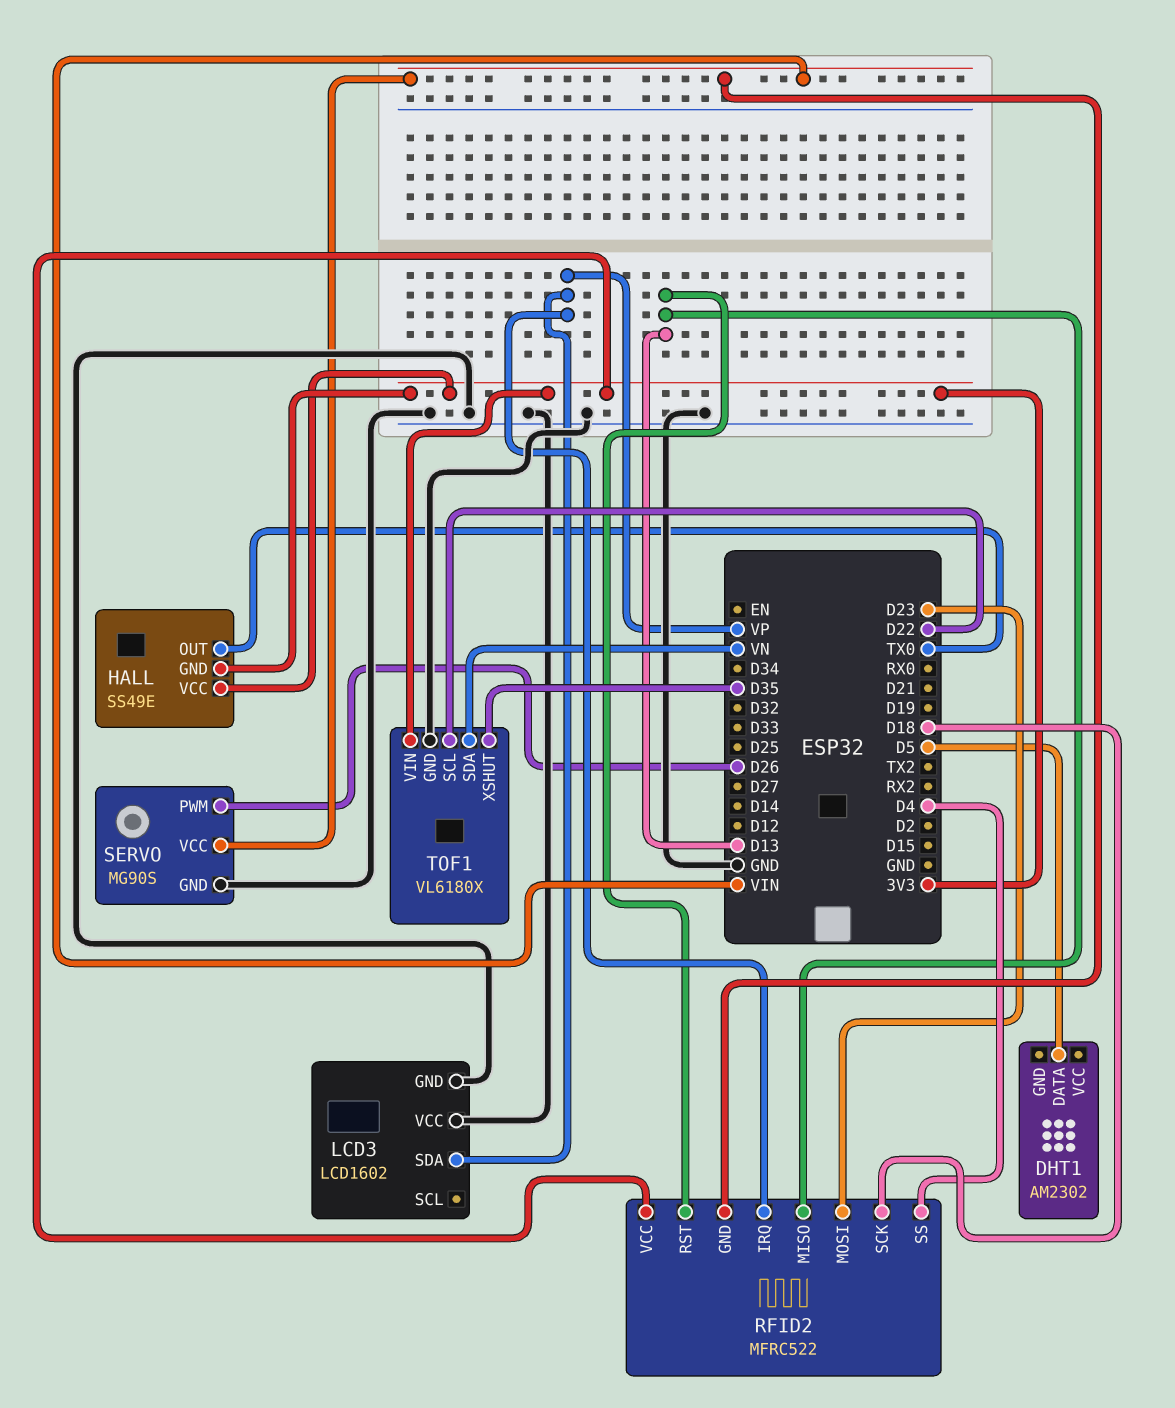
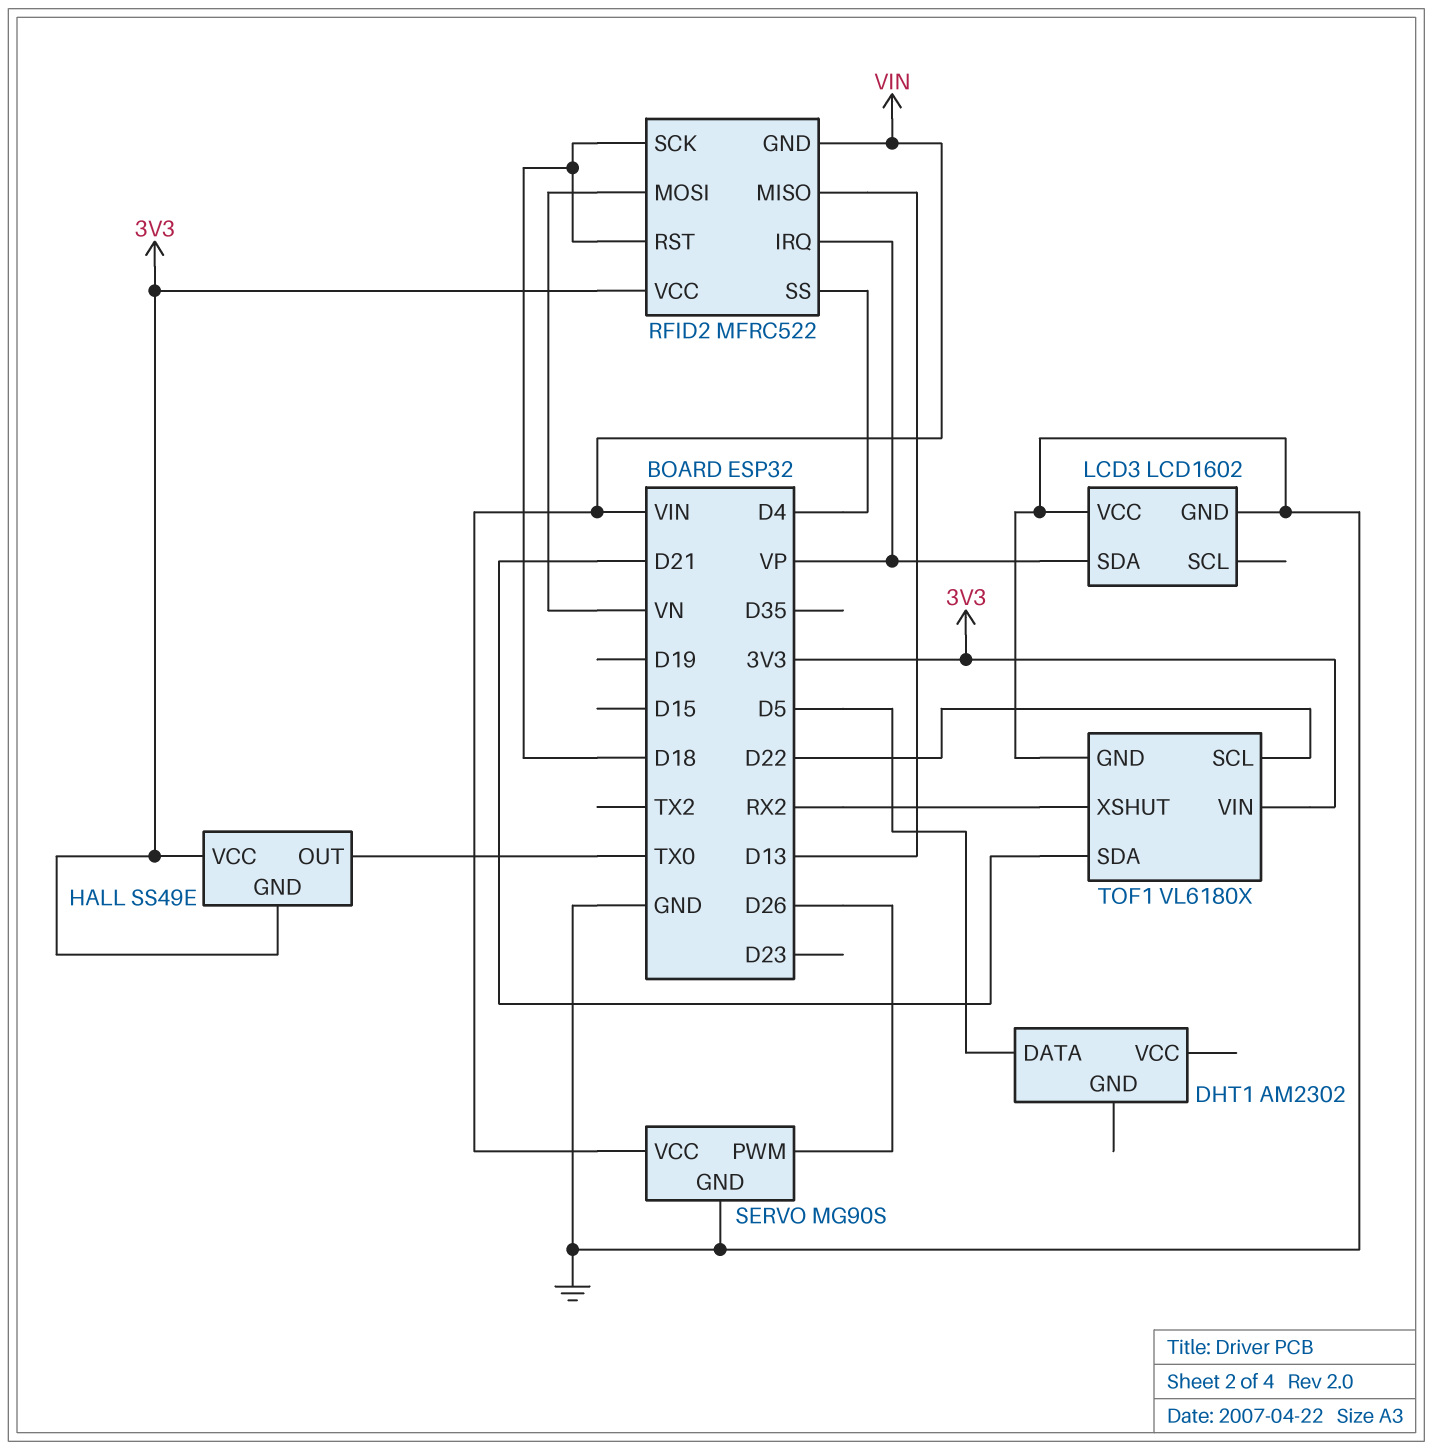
RFID2 pin MOSI: D23 -> VN
RFID2 pin RST: D13 -> D18
TOF1 pin SDA: VN -> D21
TOF1 pin XSHUT: D35 -> RX2

